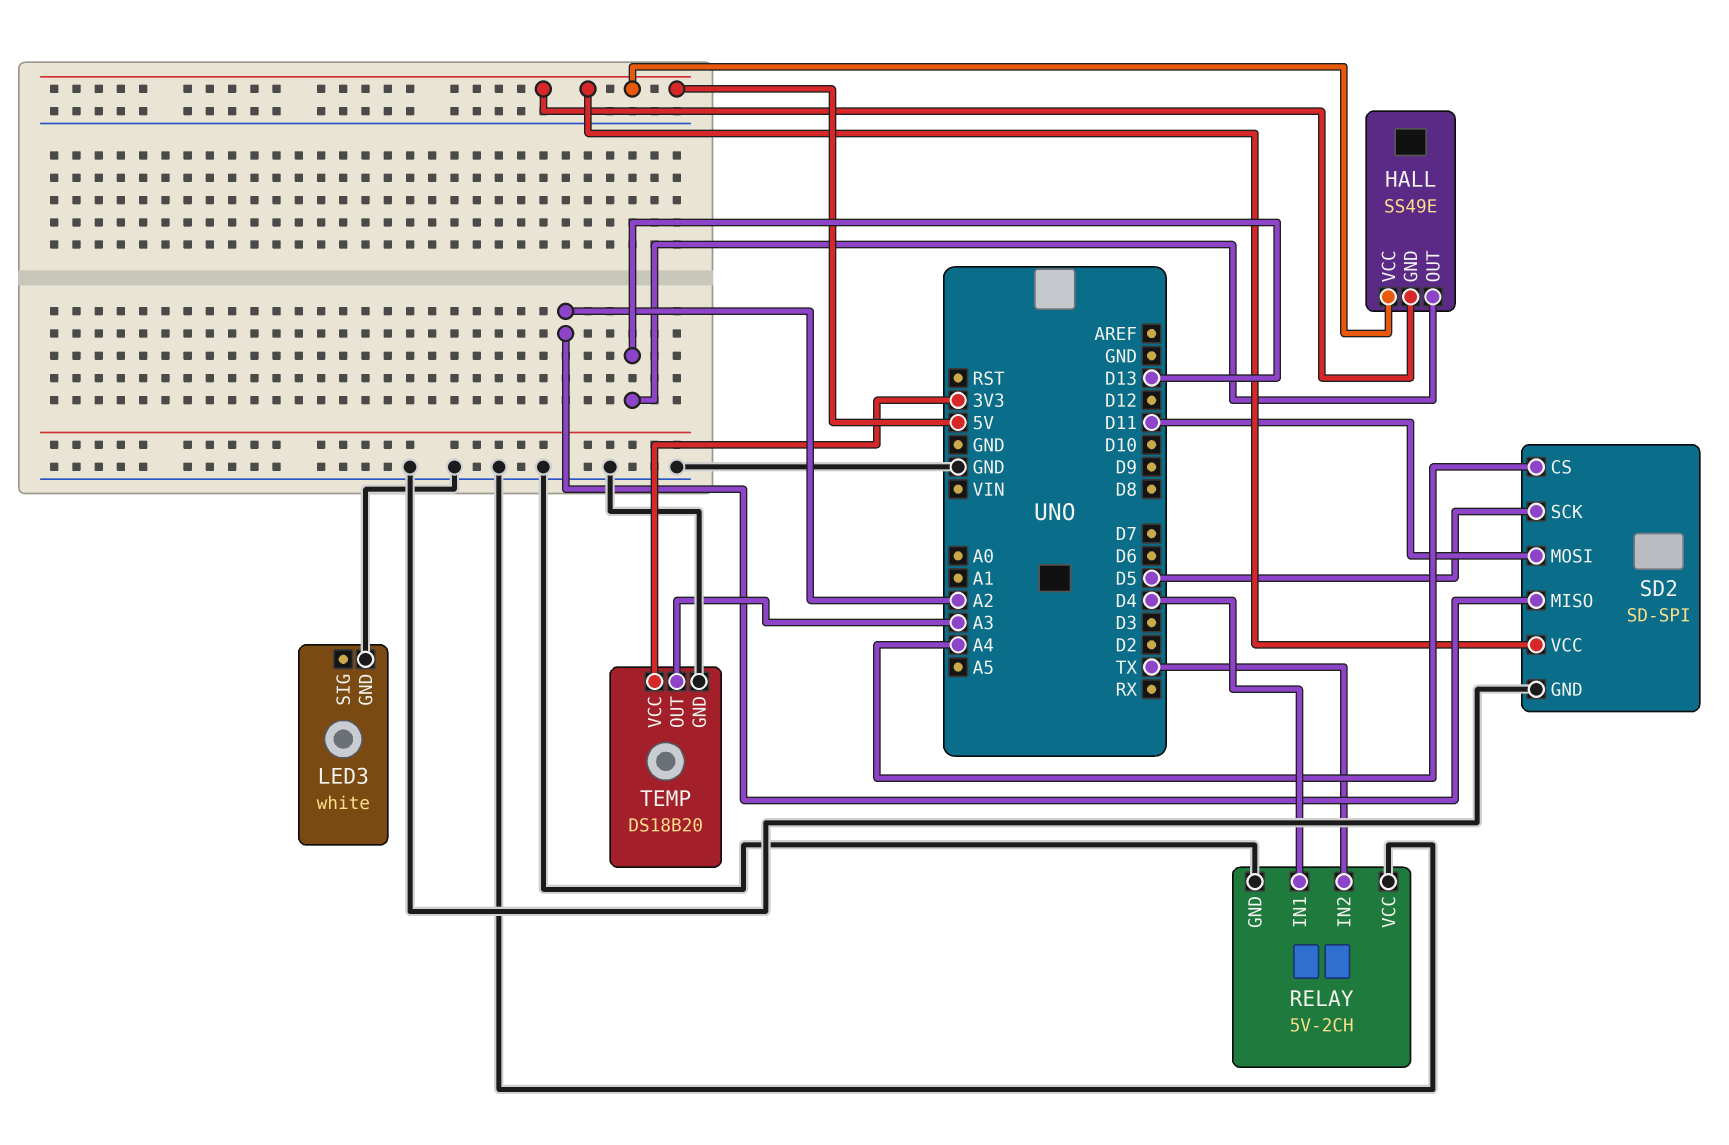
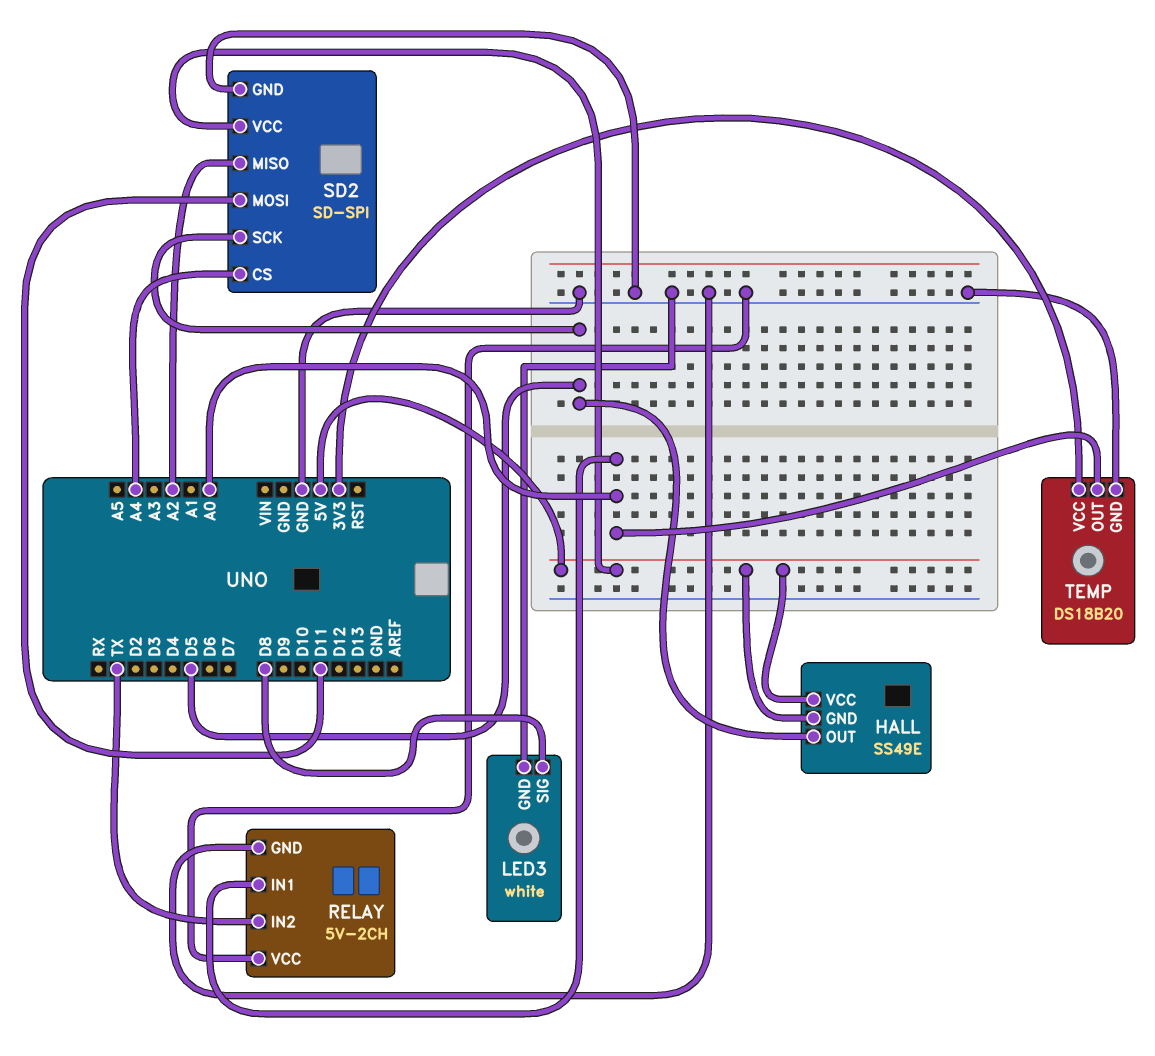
HALL pin OUT: D13 -> D5
LED3 pin SIG: none -> D8
RELAY pin IN1: D4 -> A0
TEMP pin OUT: A3 -> A0

